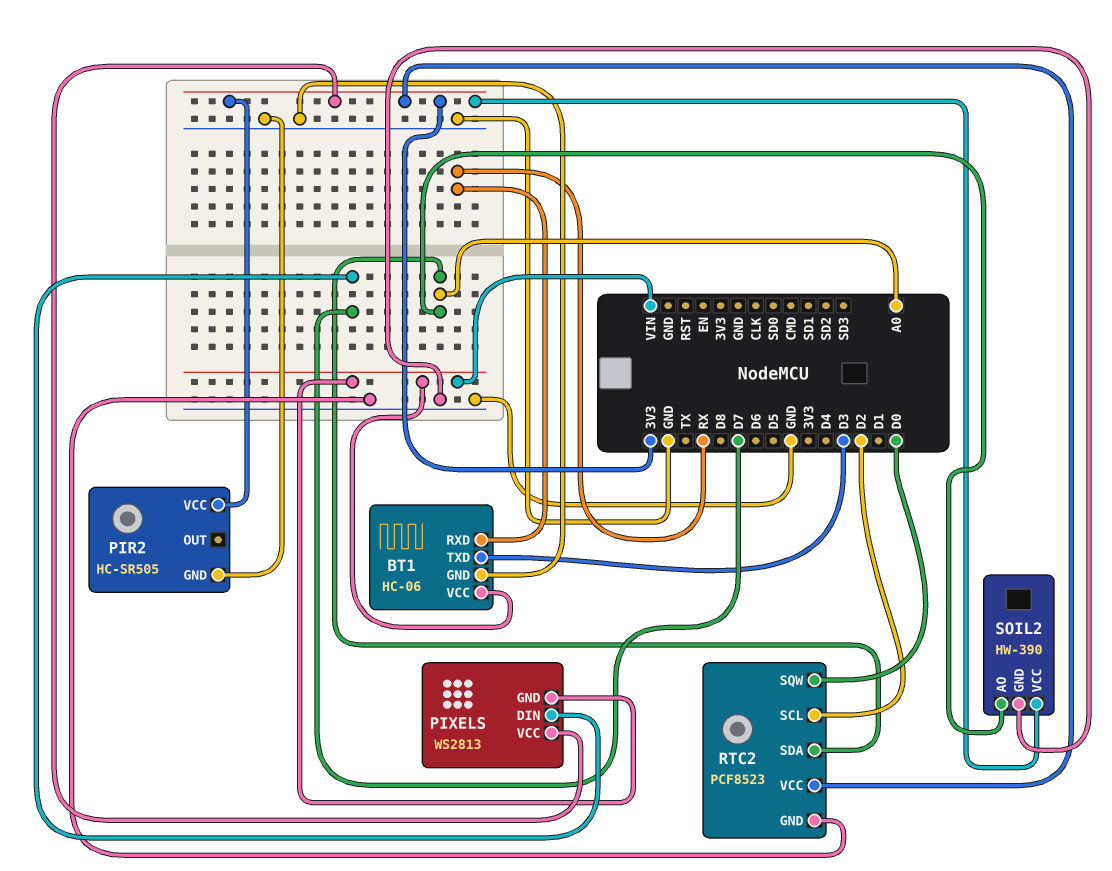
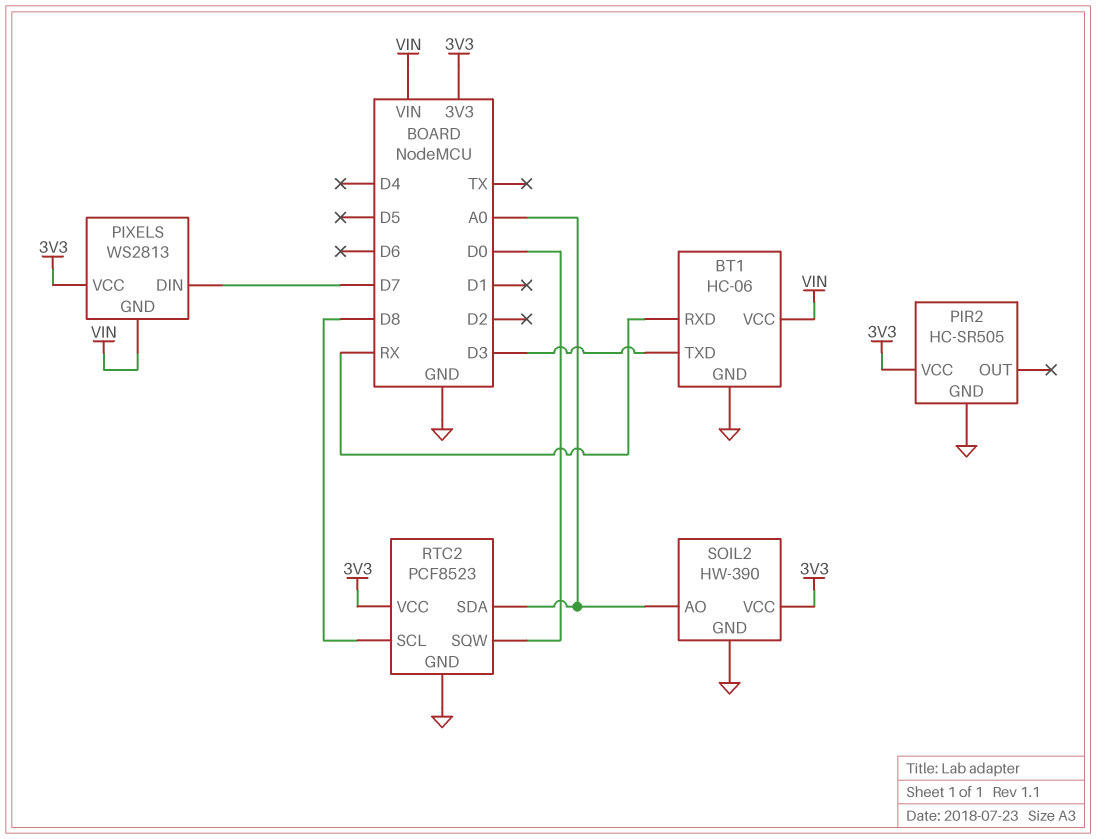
RTC2 pin SCL: D2 -> D8

